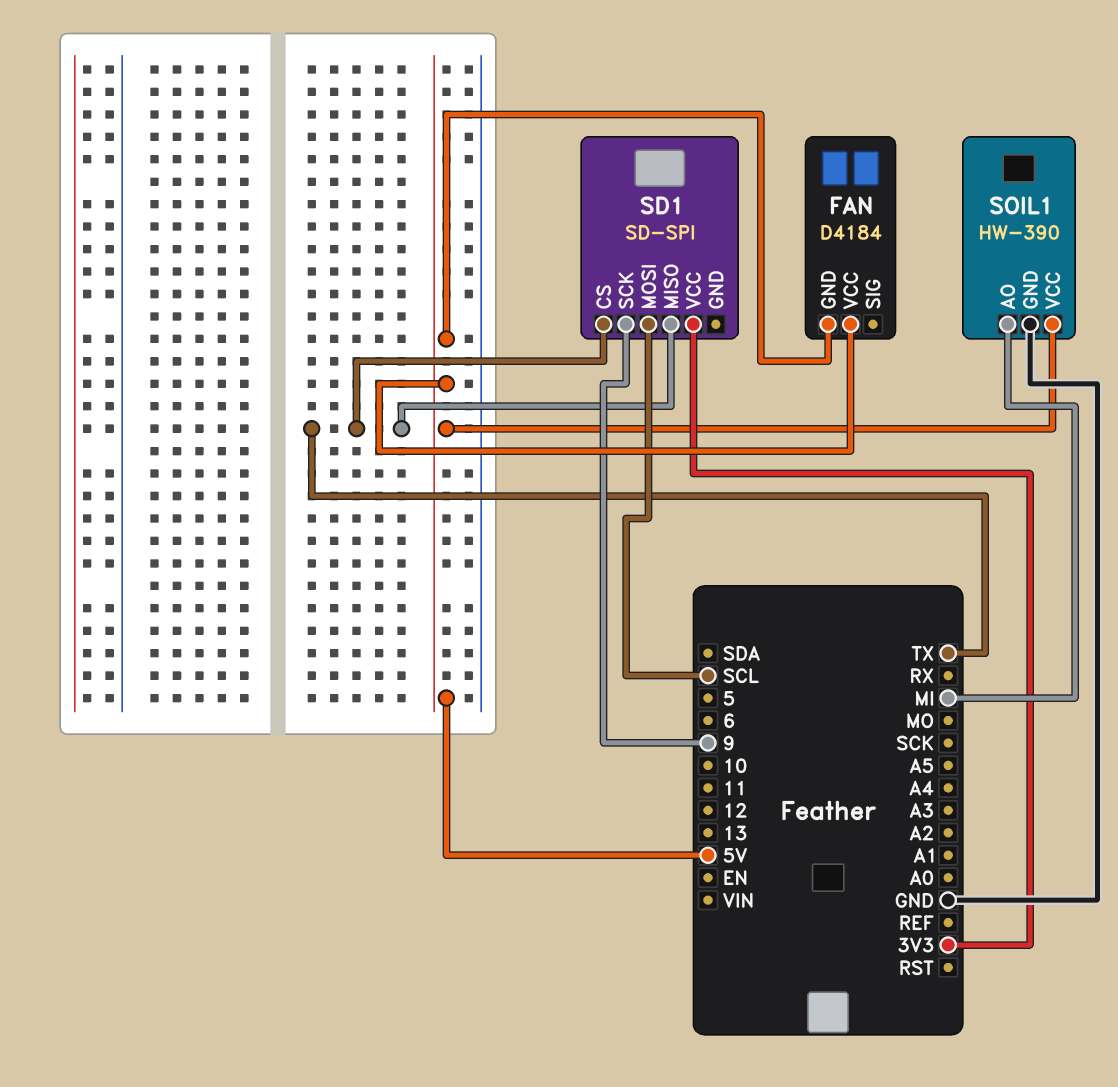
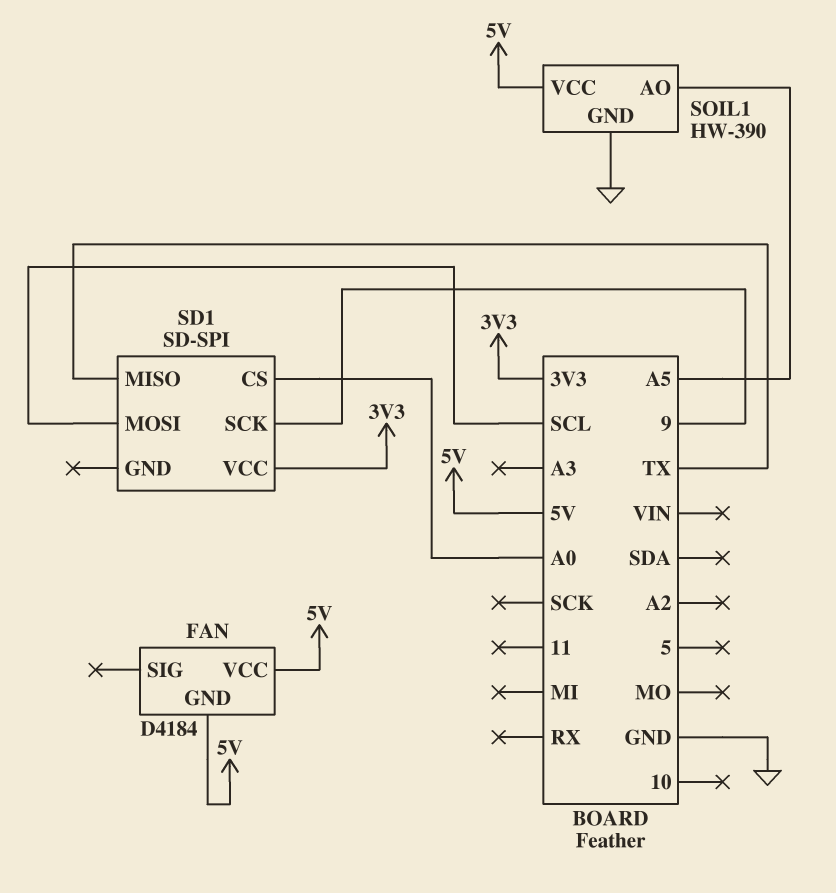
SD1 pin CS: TX -> A0
SOIL1 pin AO: MI -> A5

